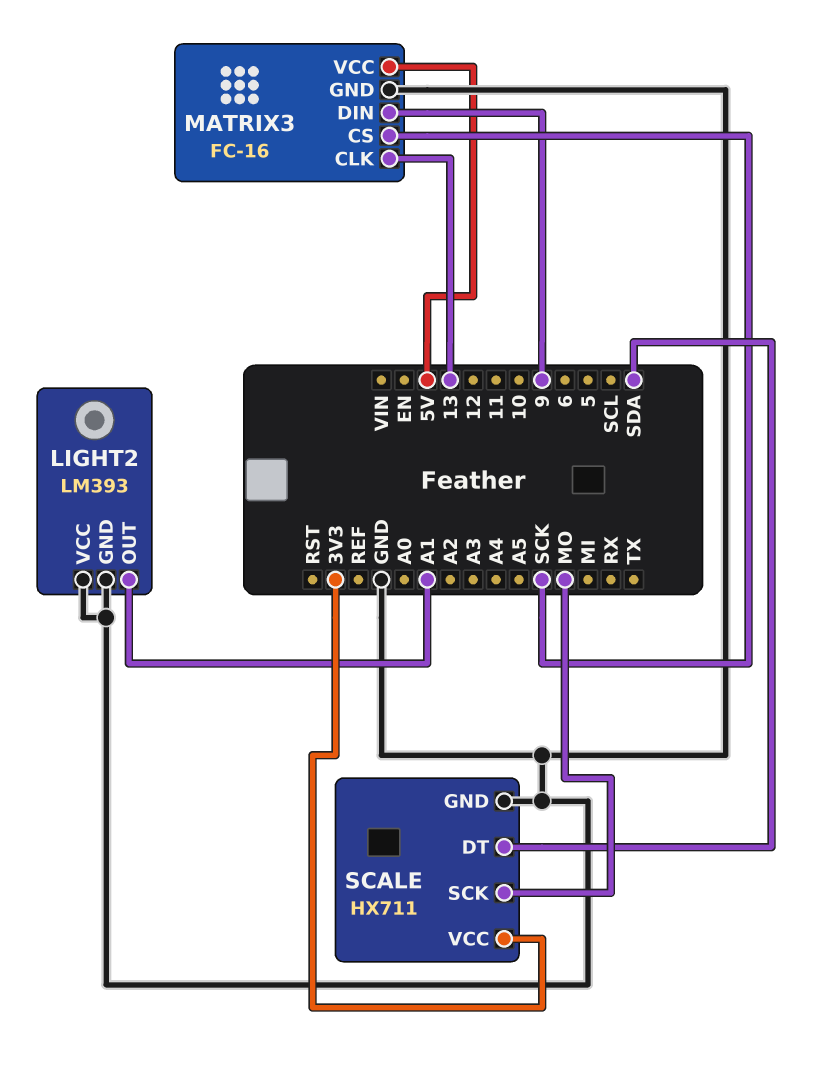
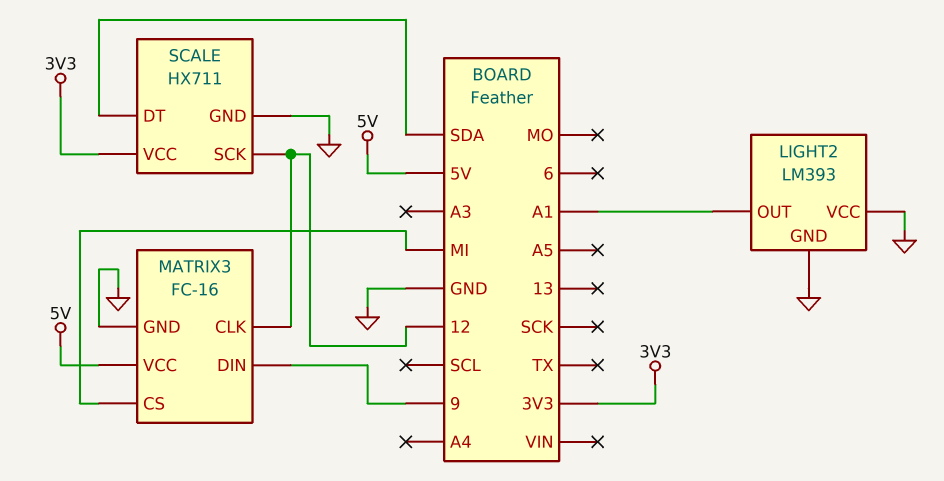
MATRIX3 pin CLK: 13 -> 12
MATRIX3 pin CS: SCK -> MI
SCALE pin SCK: MO -> 12

